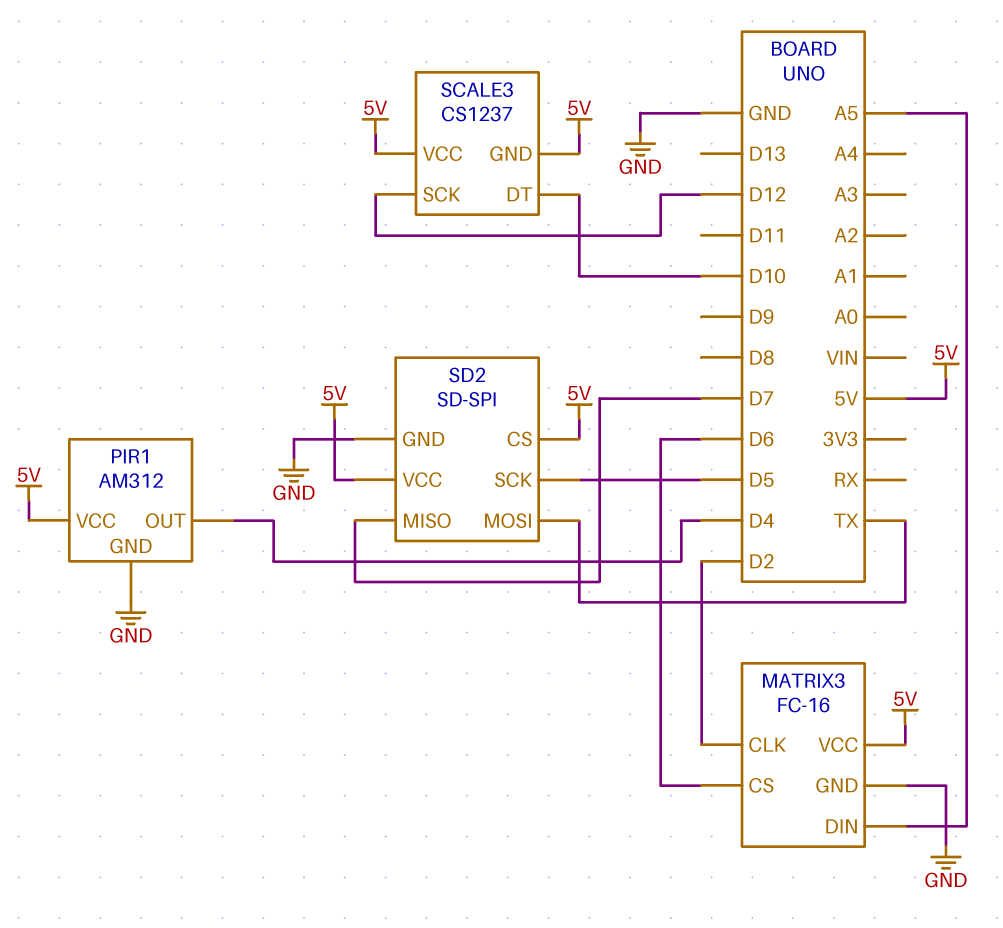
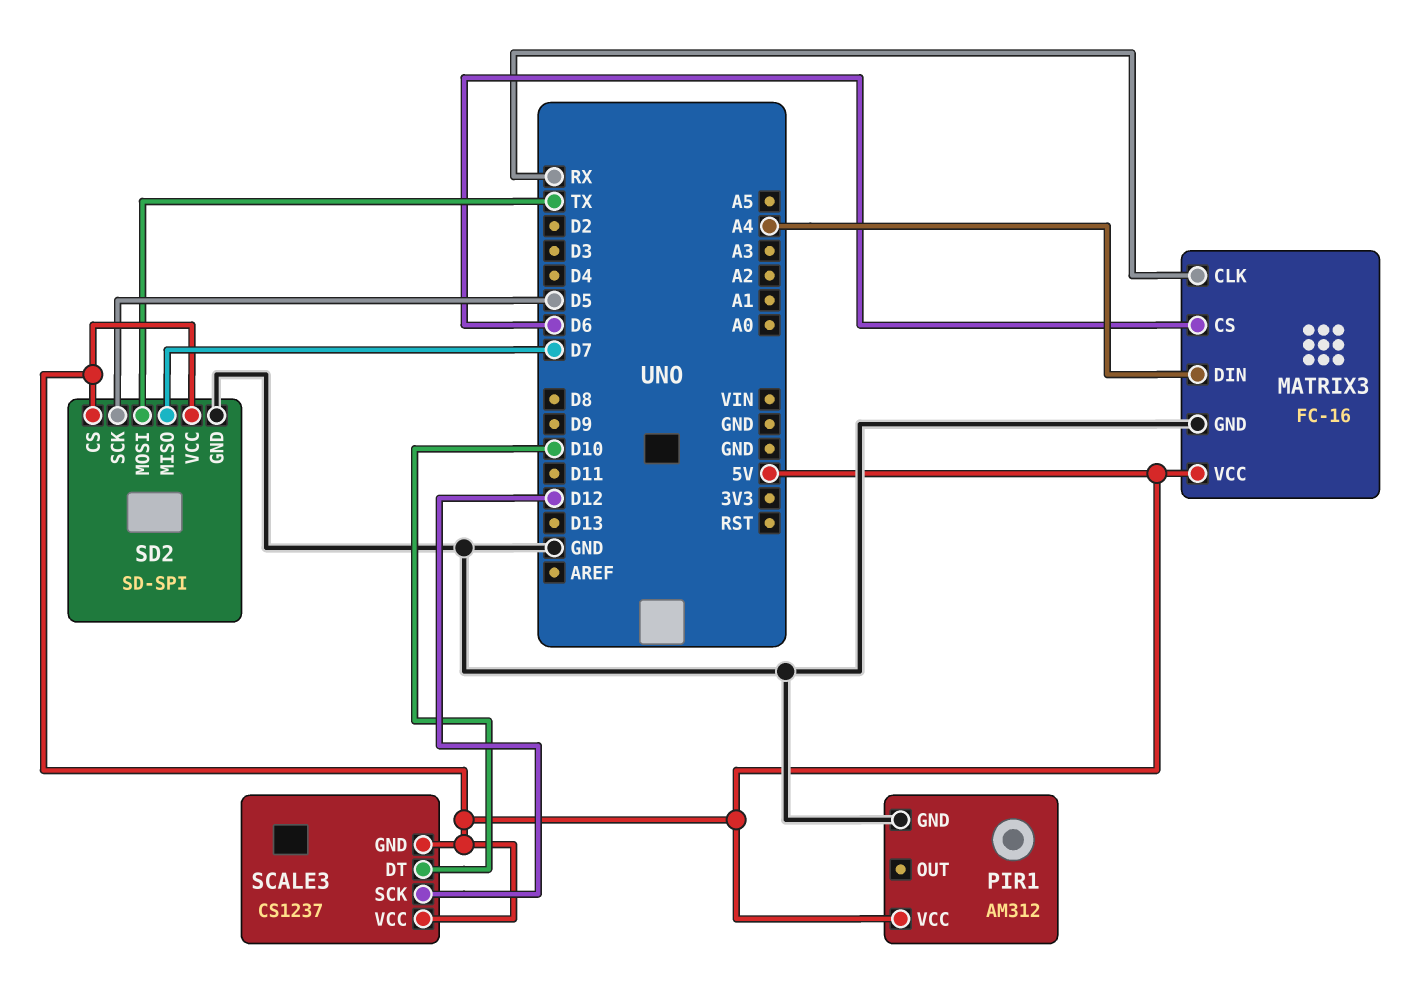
MATRIX3 pin CLK: D2 -> RX
MATRIX3 pin DIN: A5 -> A4
PIR1 pin OUT: D4 -> none

